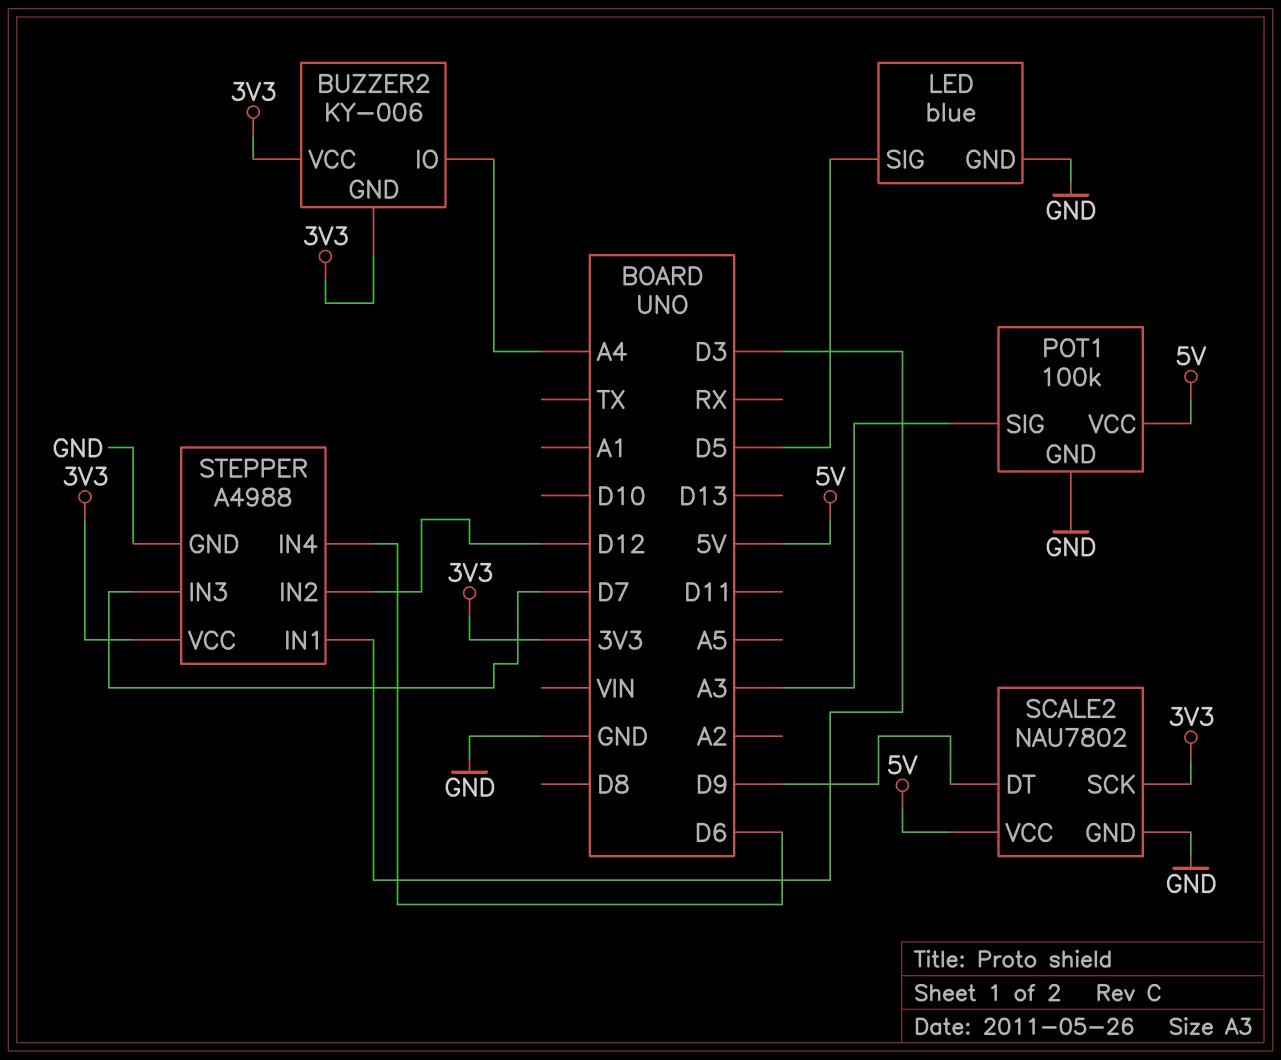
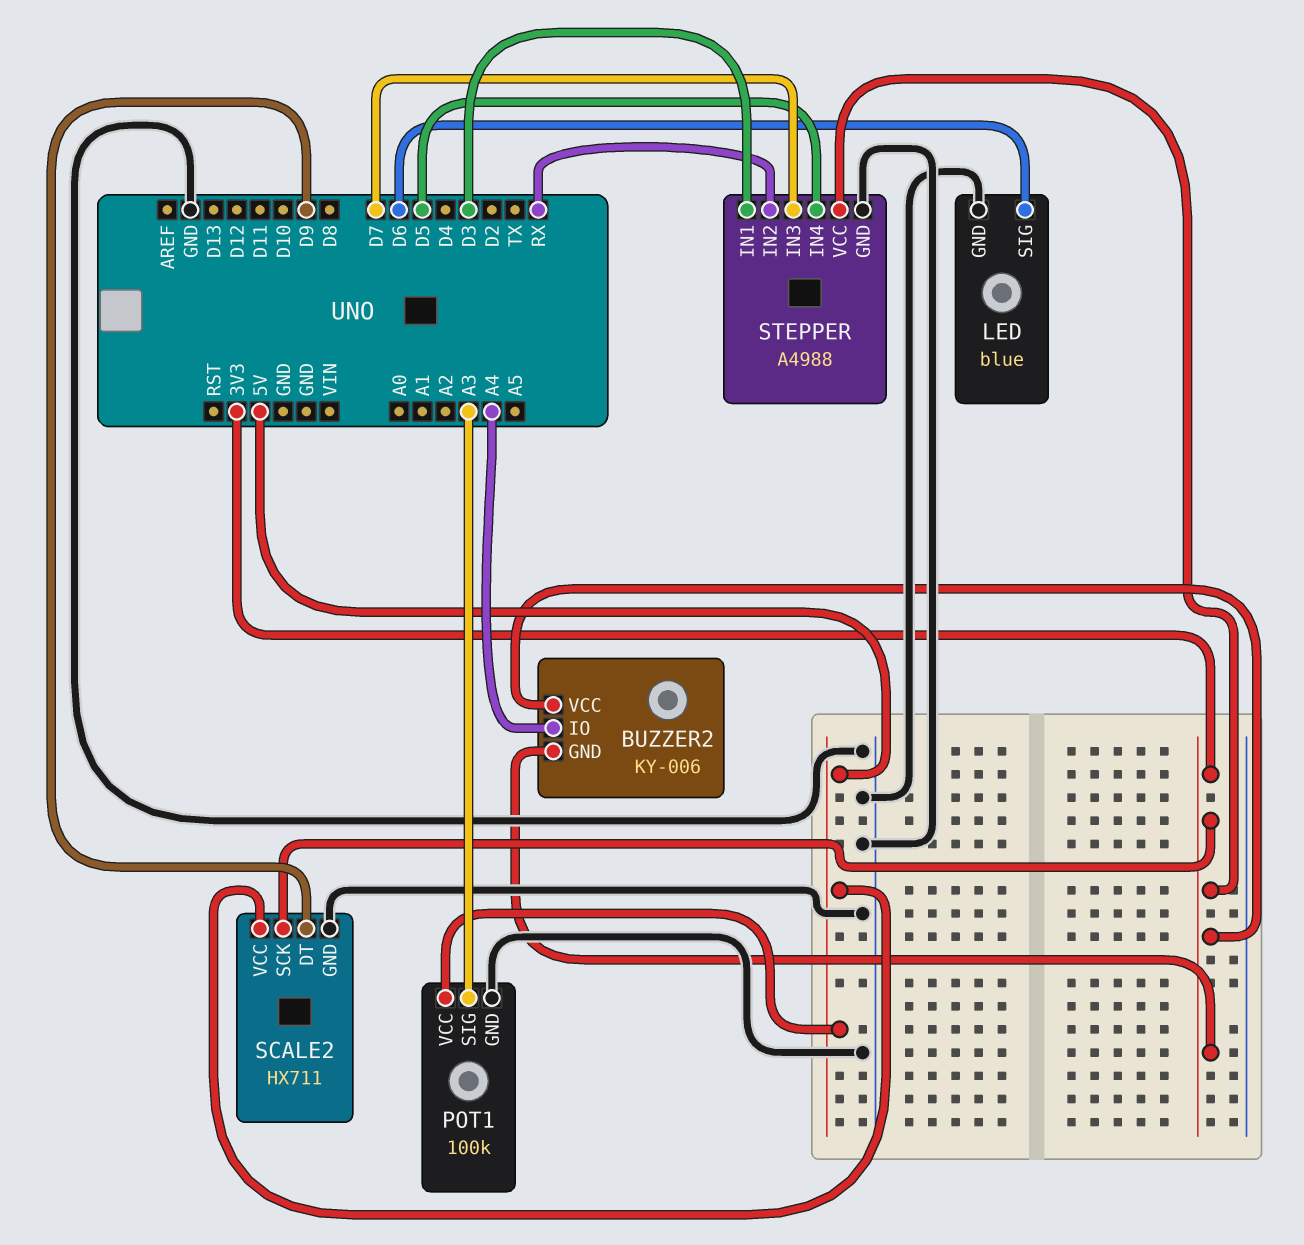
LED pin SIG: D5 -> D6
SCALE2: NAU7802 -> HX711
STEPPER pin IN2: D12 -> RX
STEPPER pin IN4: D6 -> D5

